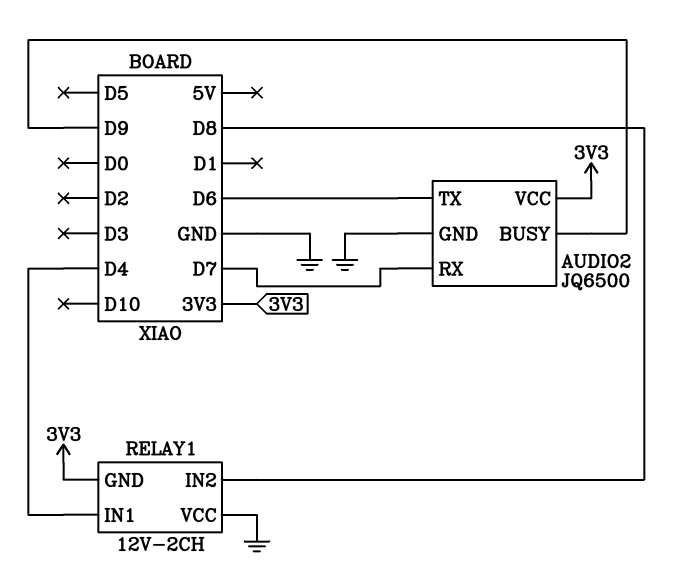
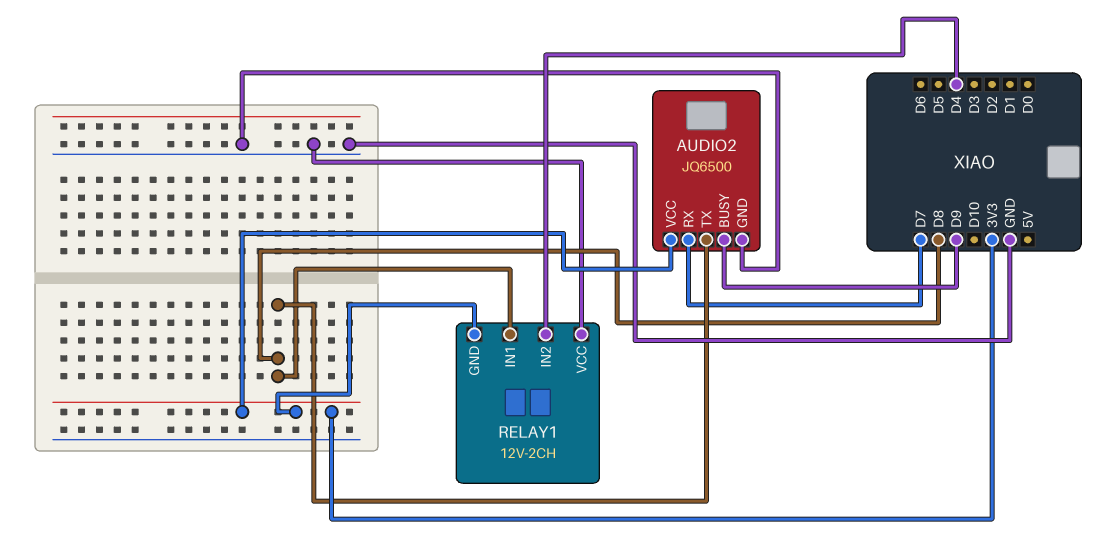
AUDIO2 pin TX: D6 -> D8
RELAY1 pin IN1: D4 -> D8
RELAY1 pin IN2: D8 -> D4

